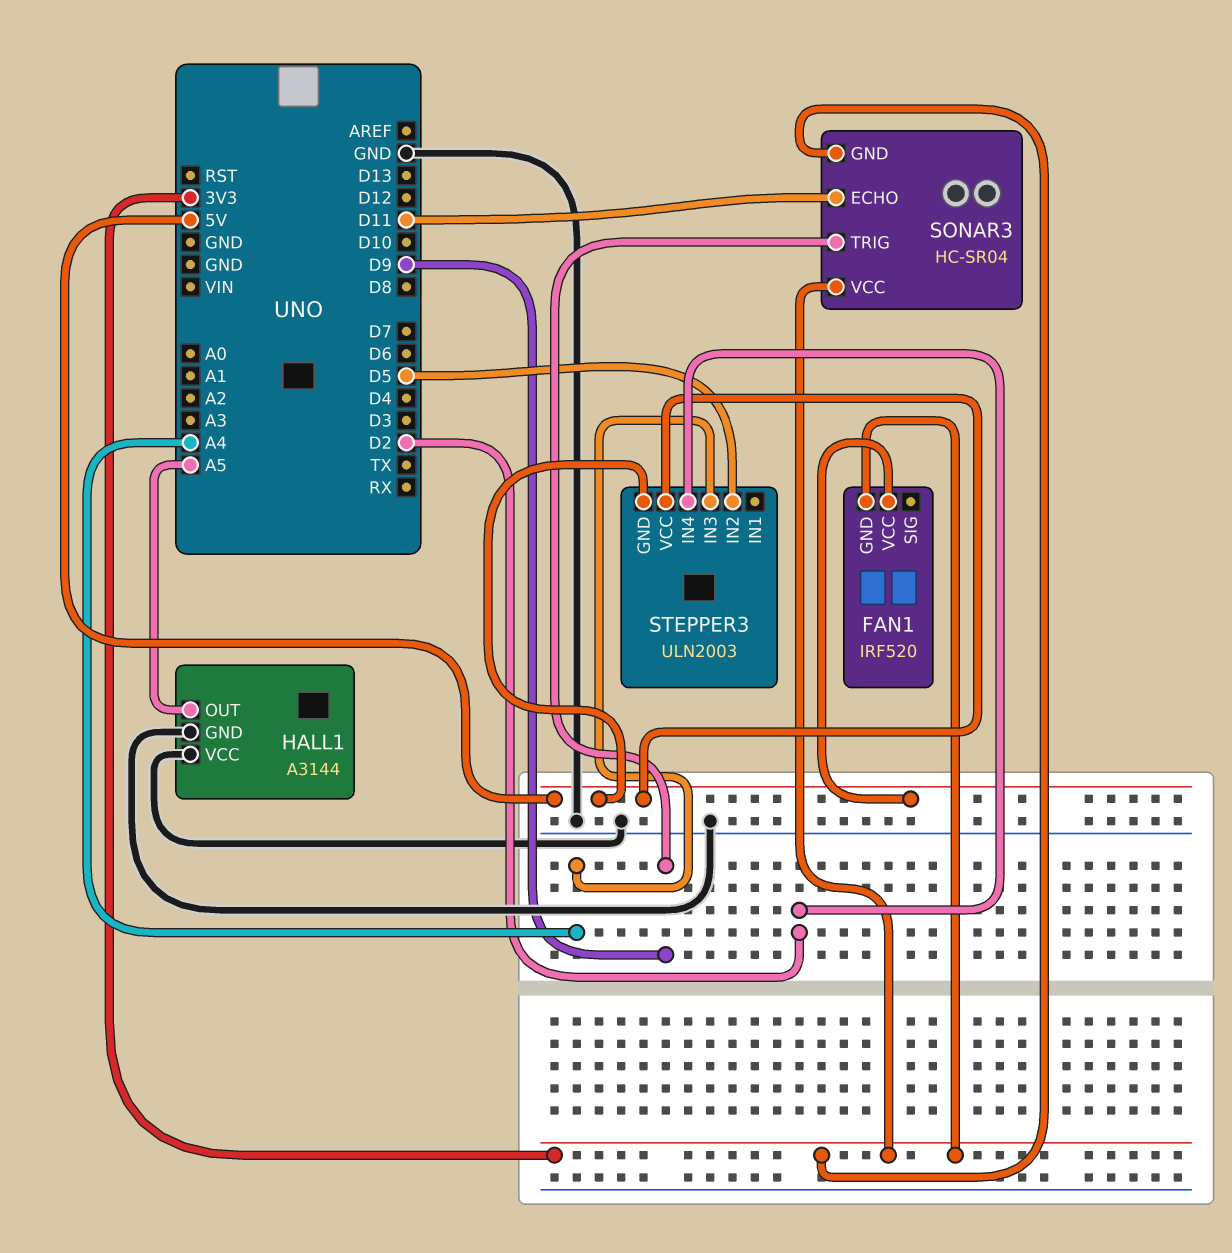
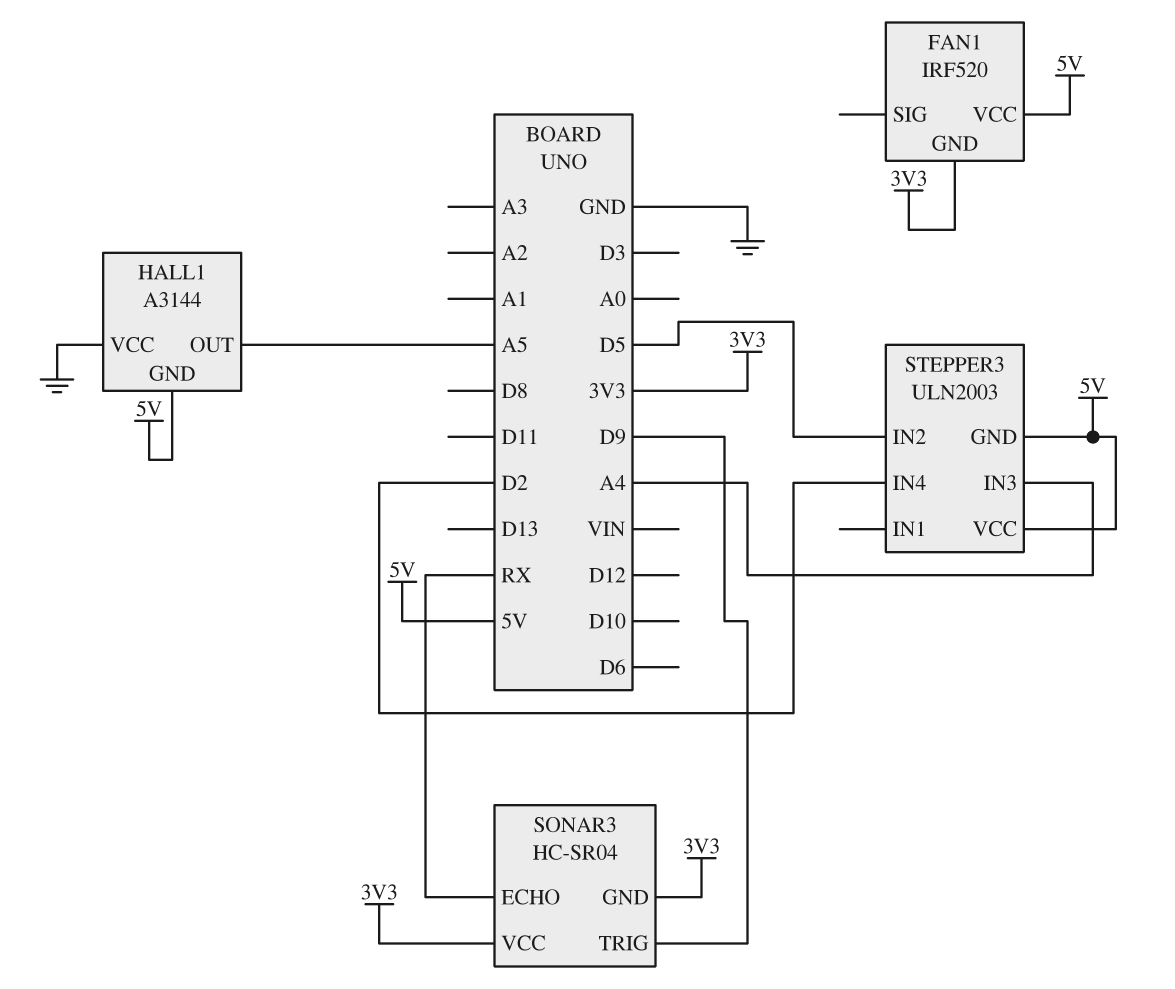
HALL1 pin GND: GND -> 5V
SONAR3 pin ECHO: D11 -> RX

